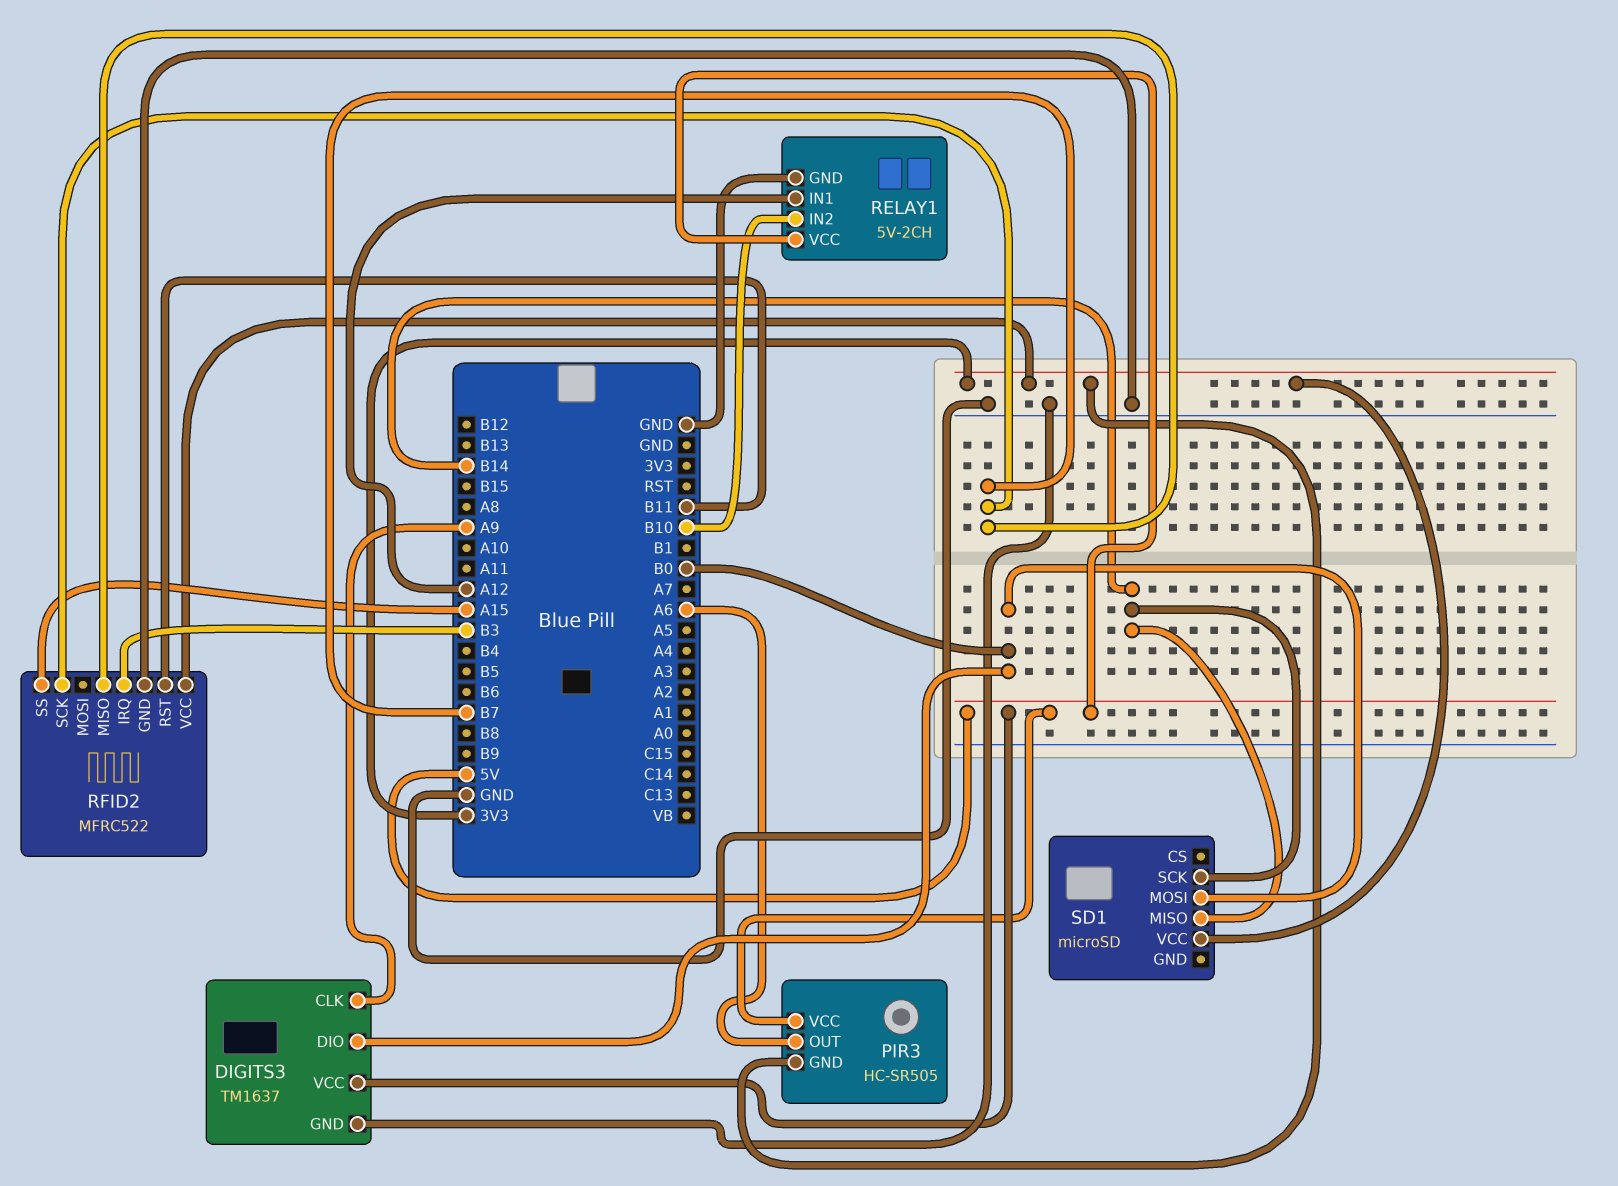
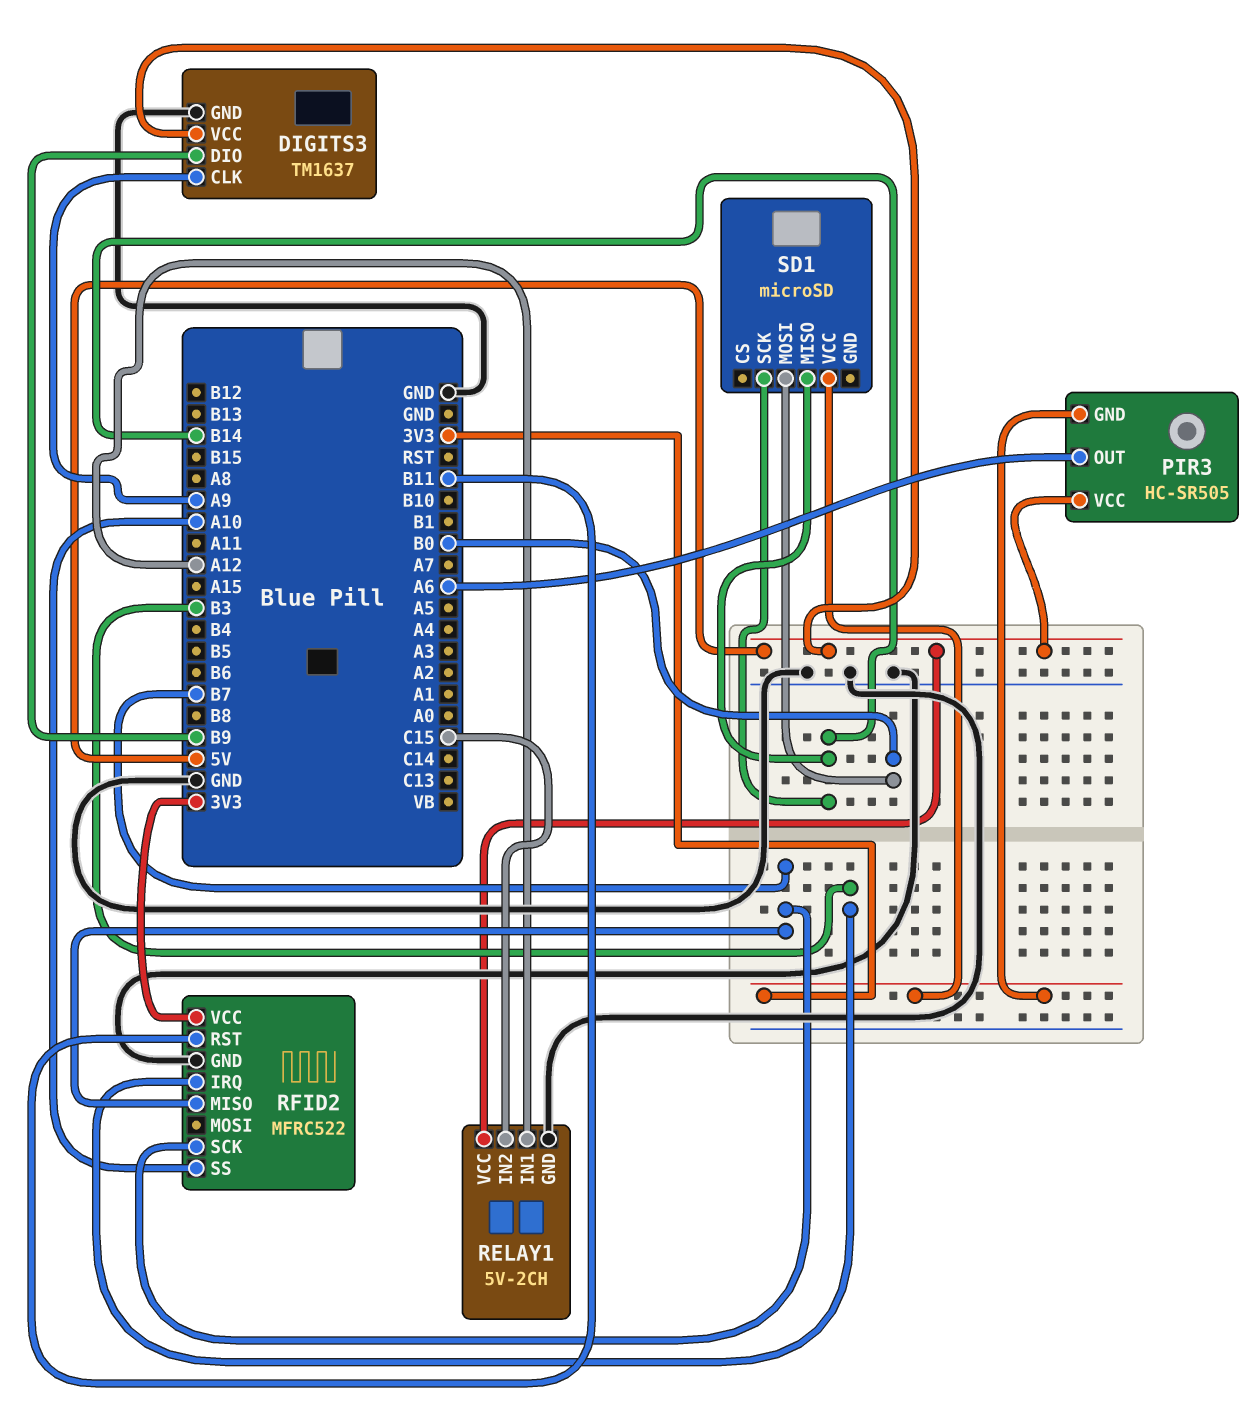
DIGITS3 pin DIO: B0 -> B9
RELAY1 pin IN2: B10 -> C15
RFID2 pin SS: A15 -> A10

